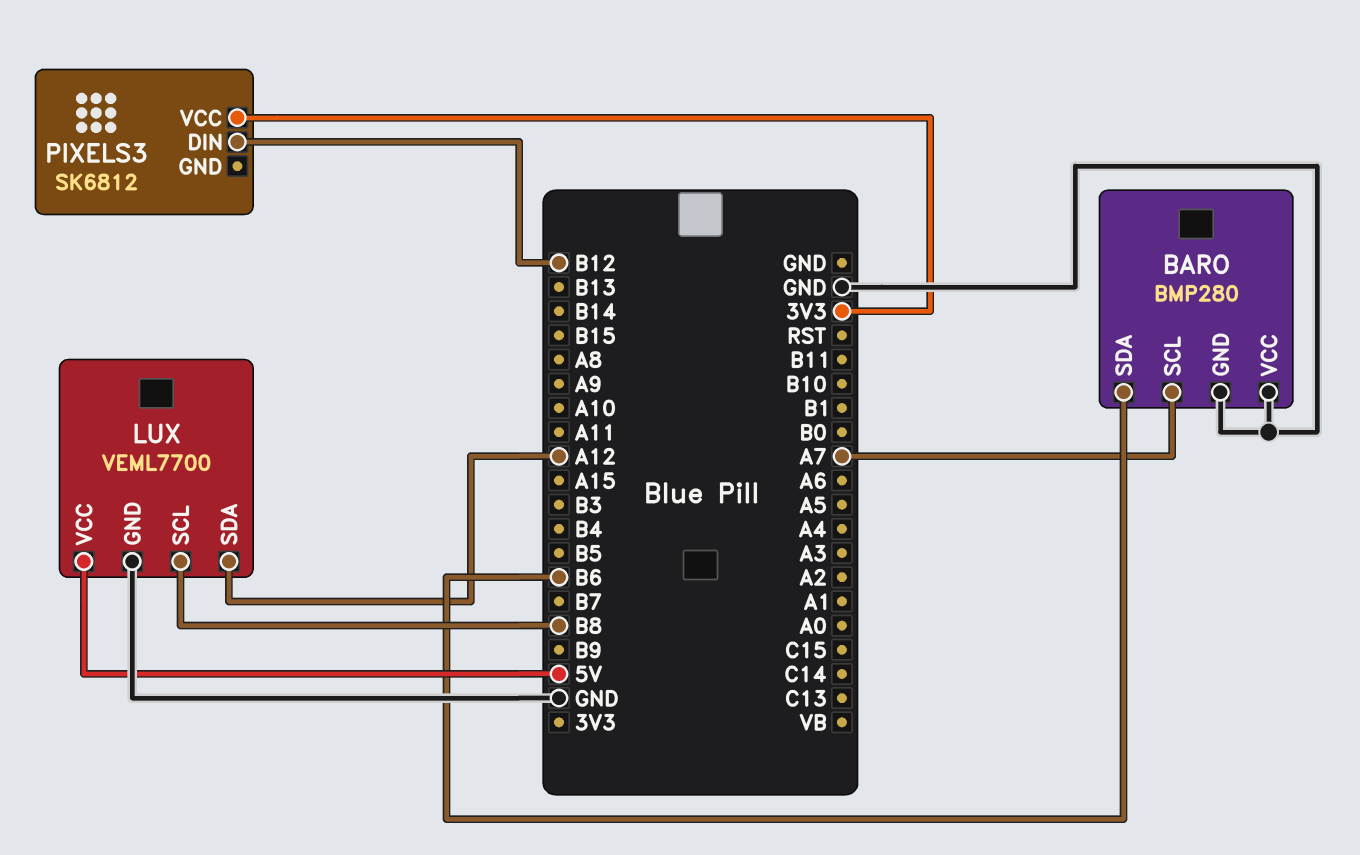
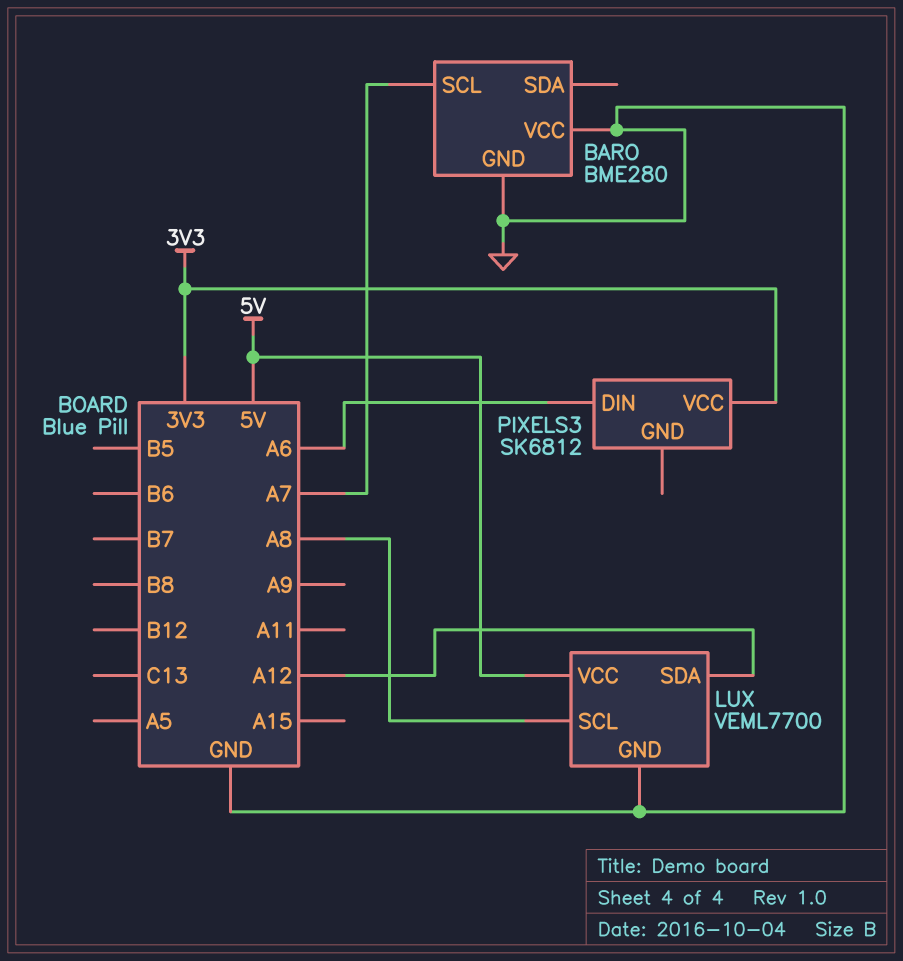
BARO: BMP280 -> BME280
BARO pin SDA: B6 -> none
LUX pin SCL: B8 -> A8
PIXELS3 pin DIN: B12 -> A6

